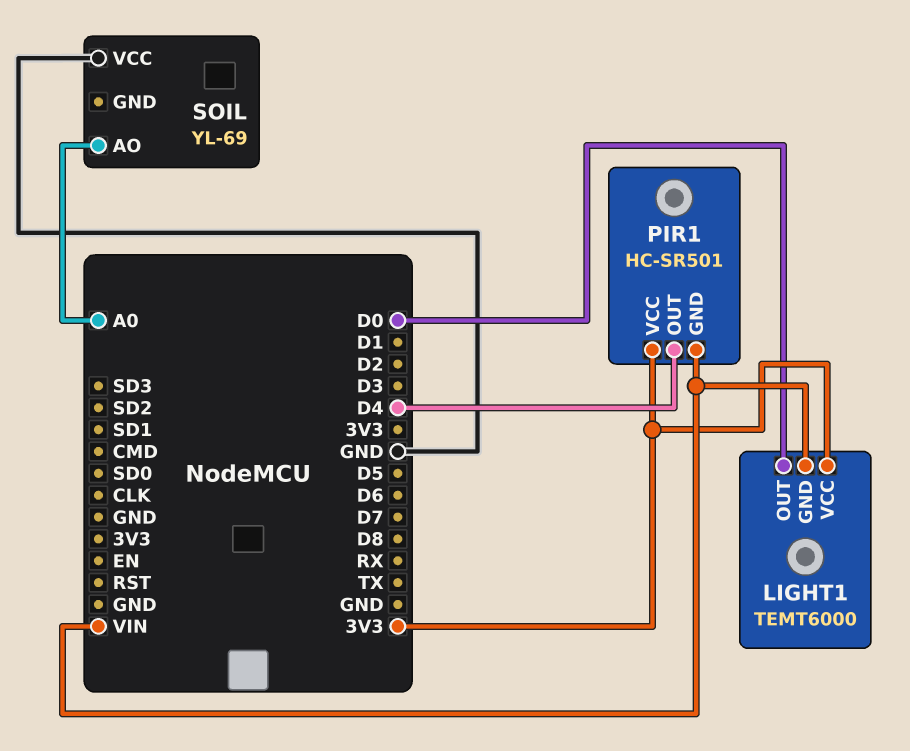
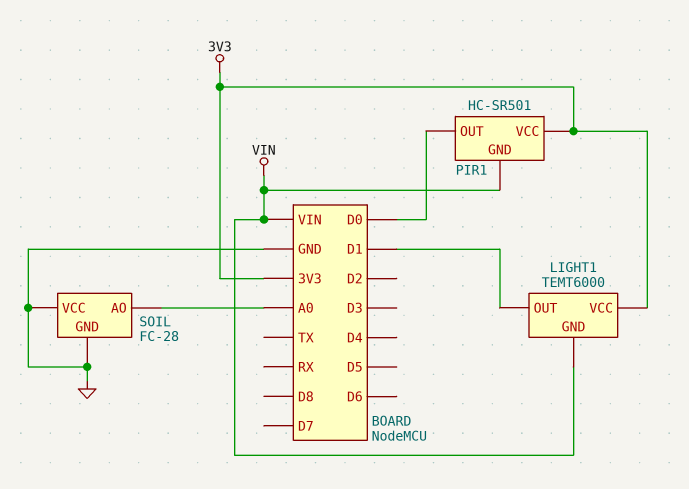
LIGHT1 pin OUT: D0 -> D1
PIR1 pin OUT: D4 -> D0
SOIL: YL-69 -> FC-28
SOIL pin GND: none -> GND

